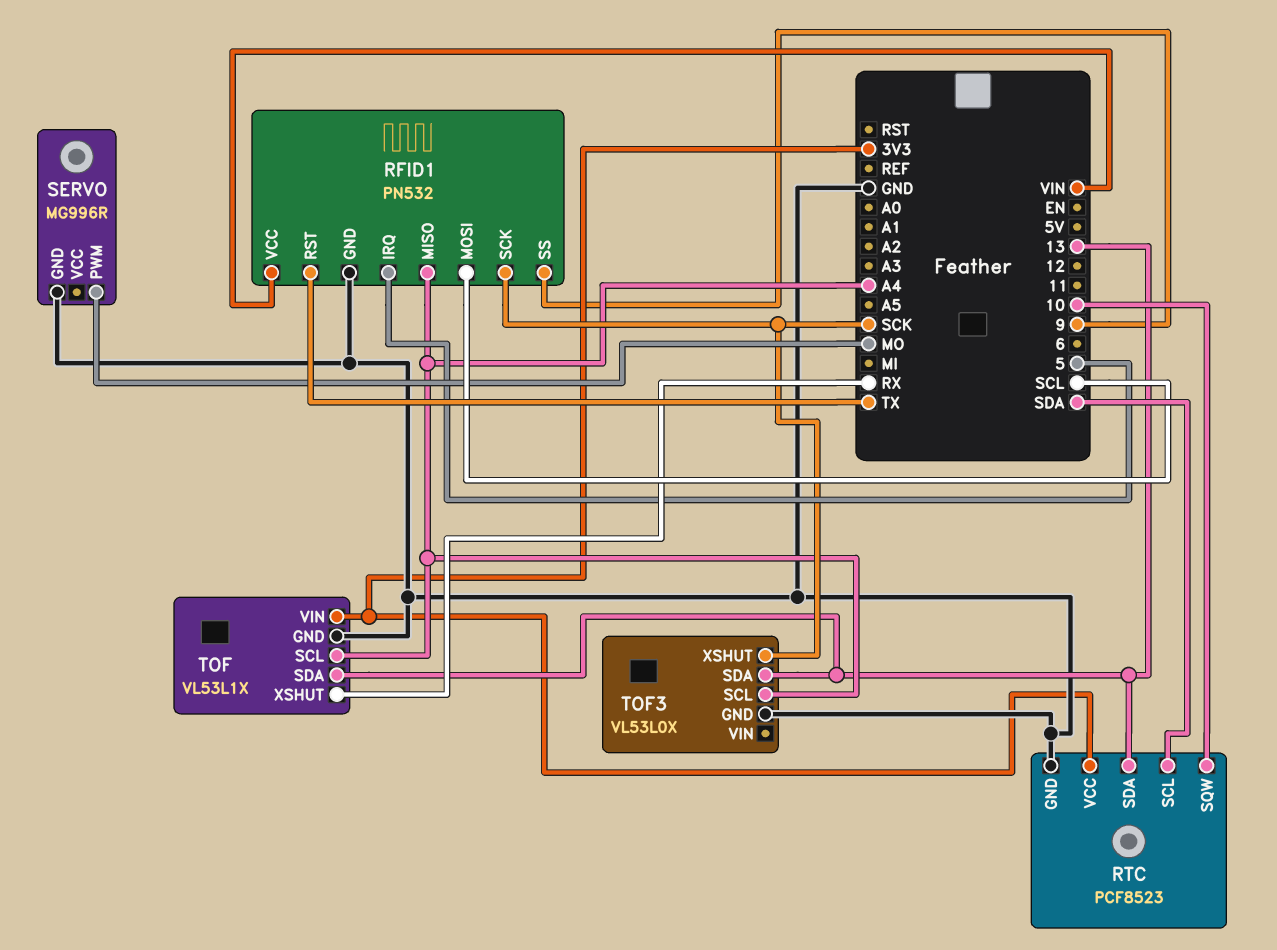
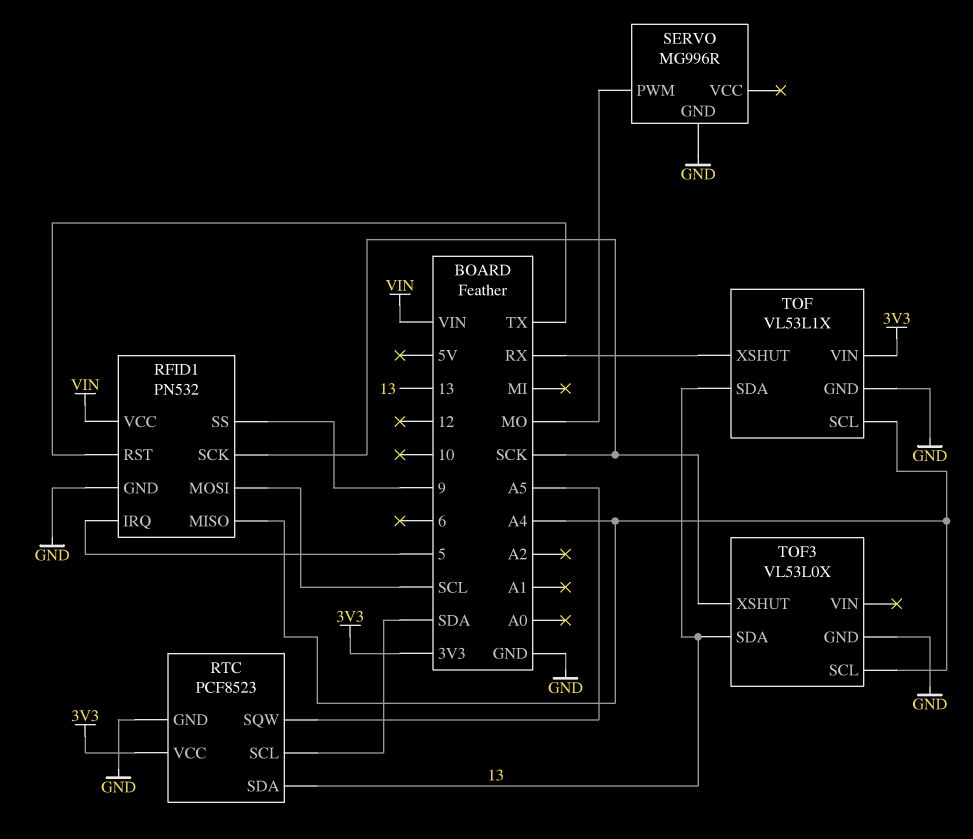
RTC pin SQW: 10 -> A5

